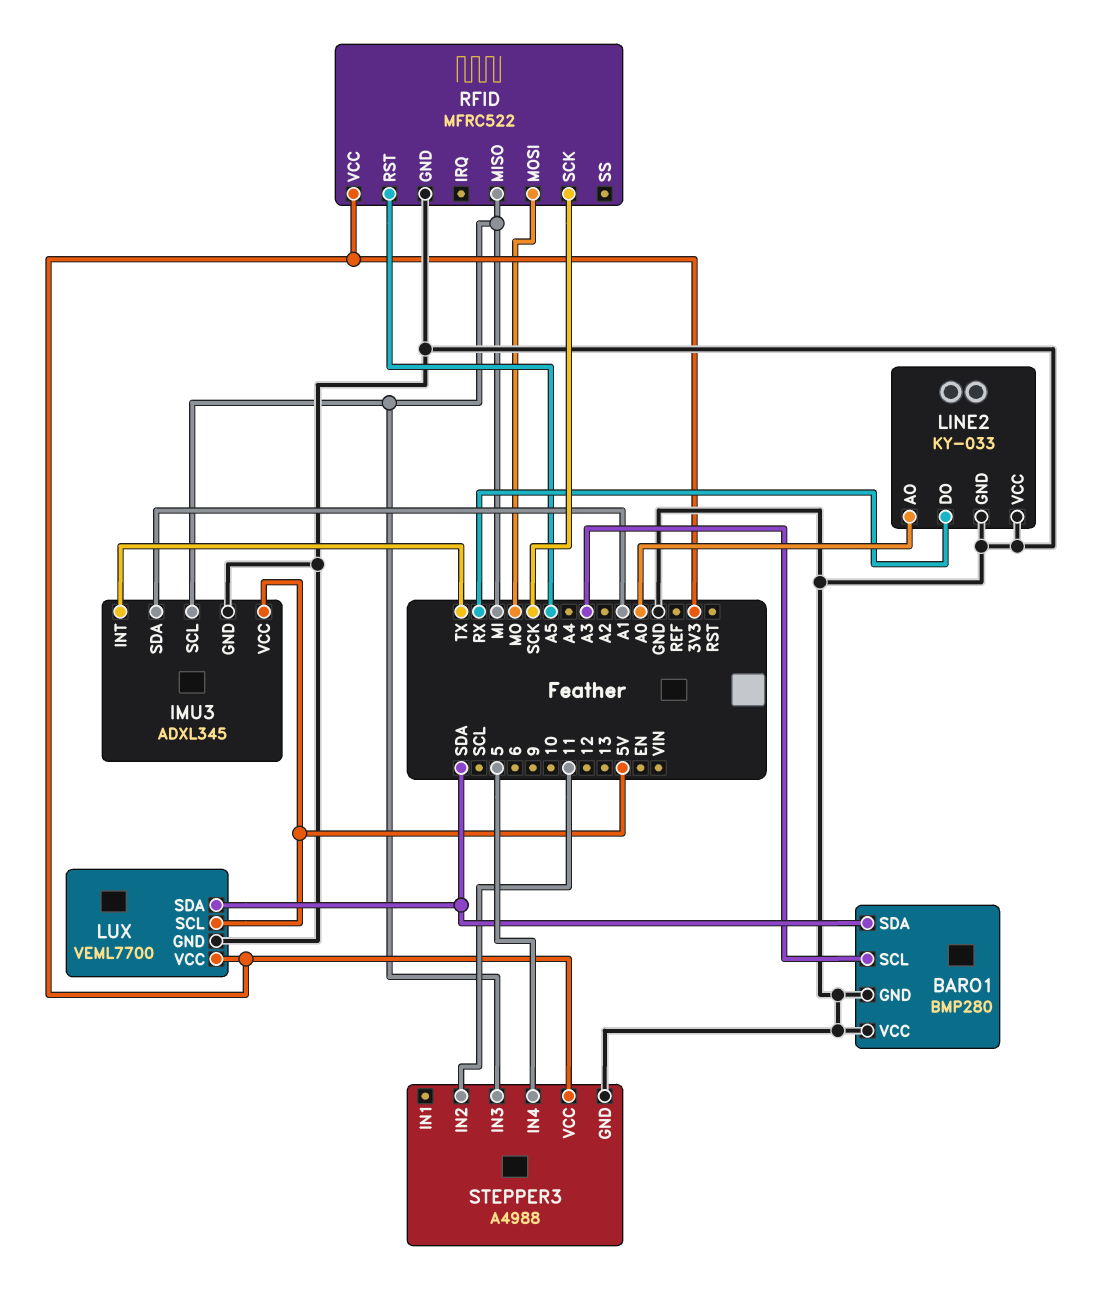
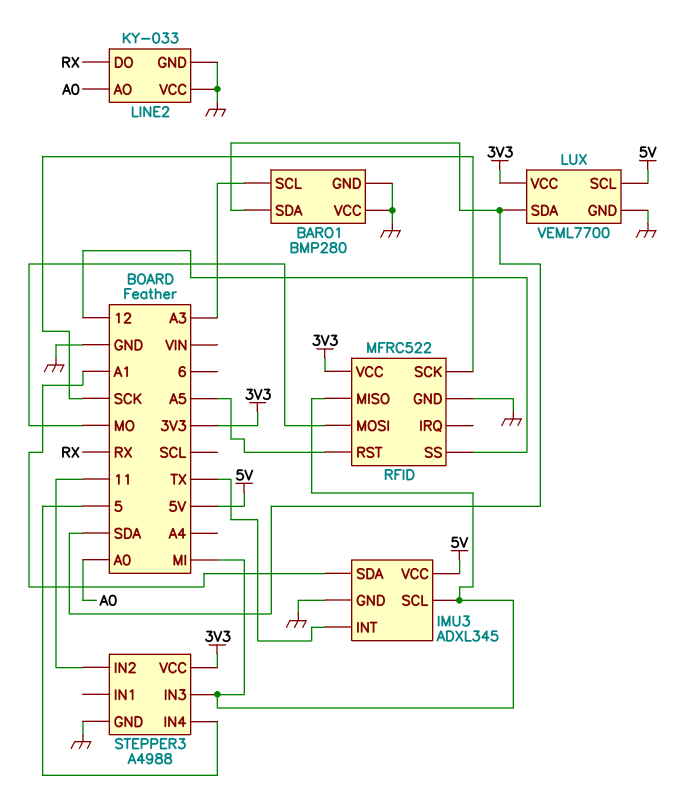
RFID pin SS: none -> 12

